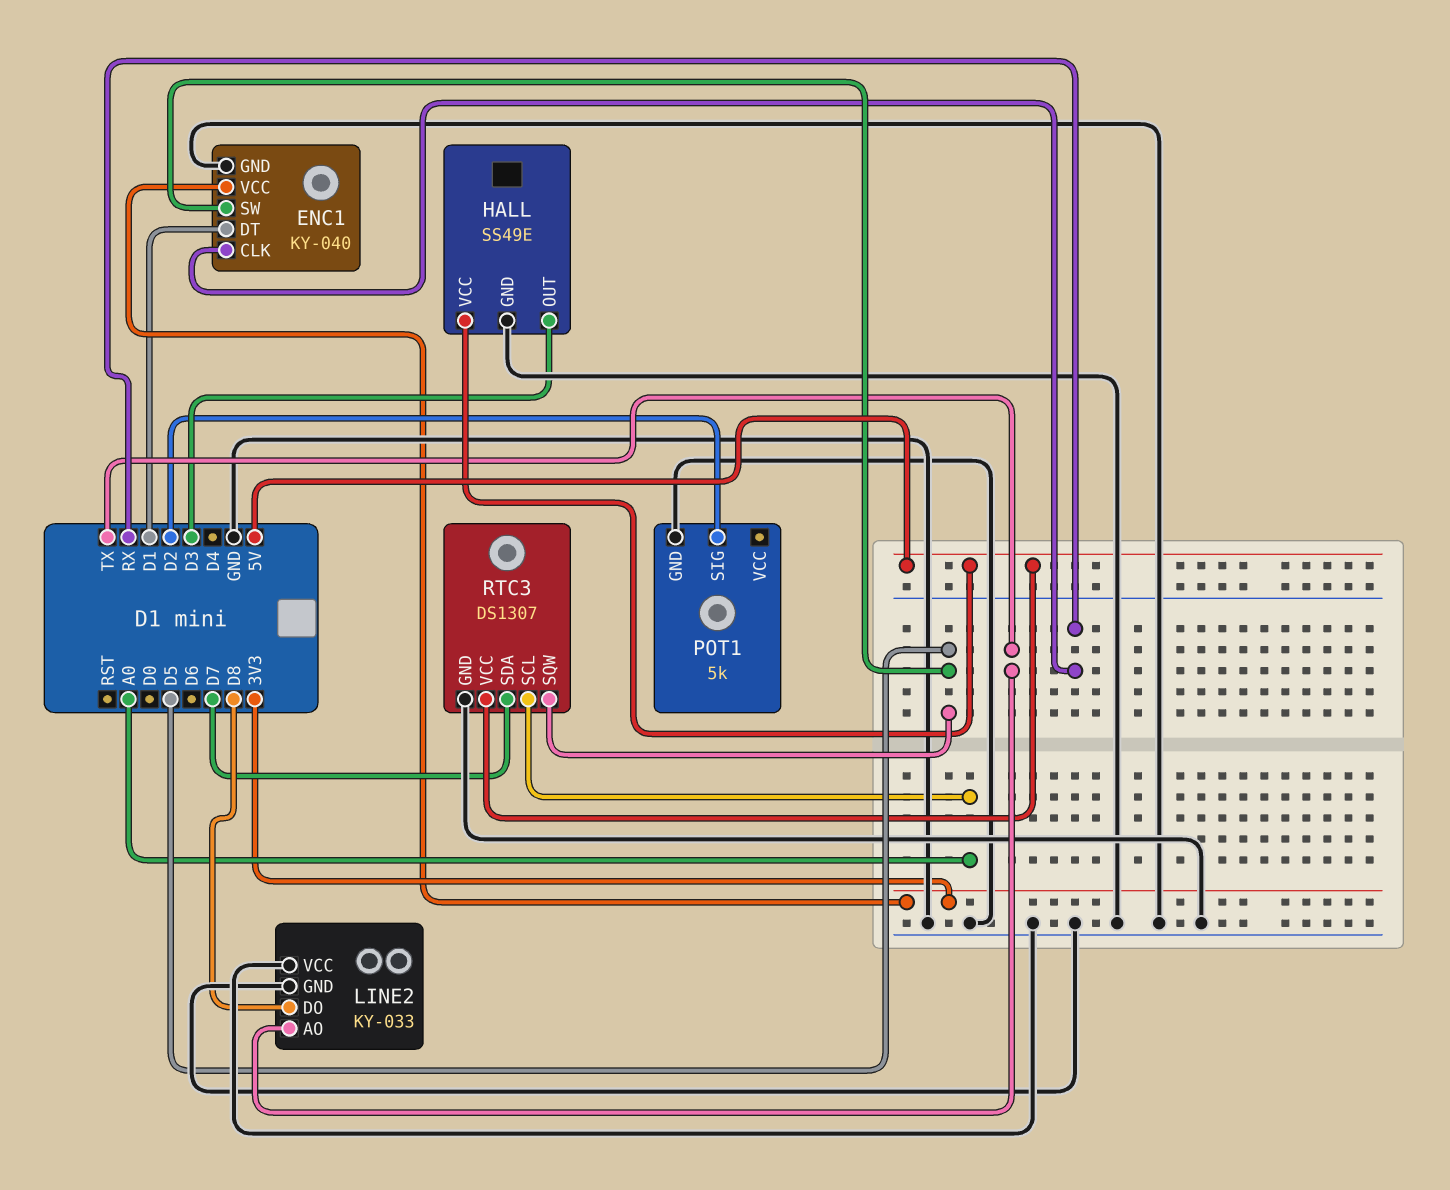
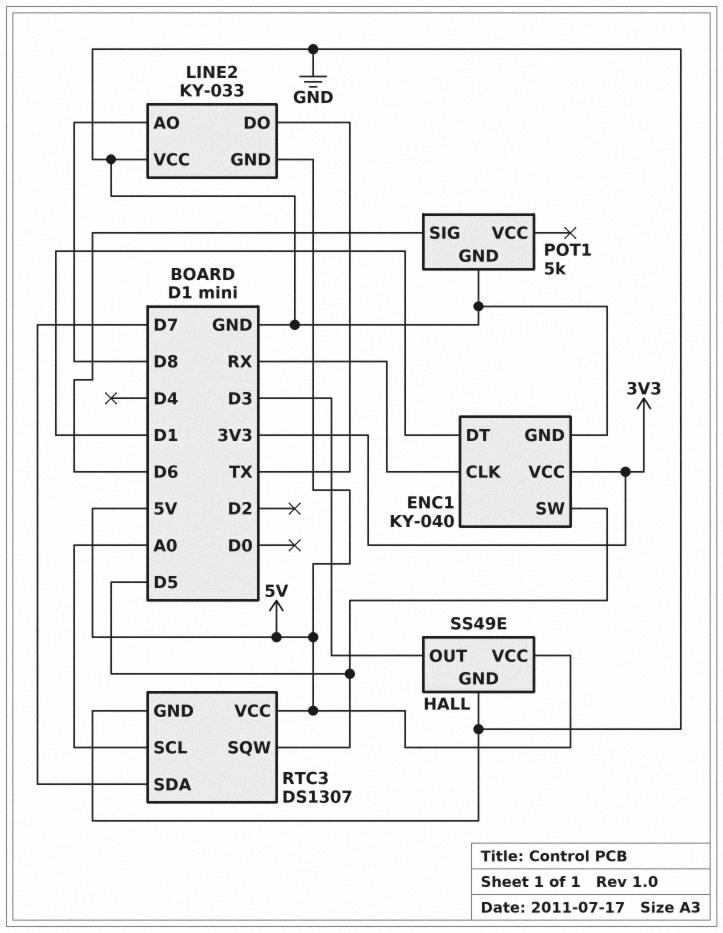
LINE2 pin AO: TX -> D8
LINE2 pin DO: D8 -> TX
LINE2 pin GND: GND -> 5V
POT1 pin SIG: D2 -> D6

